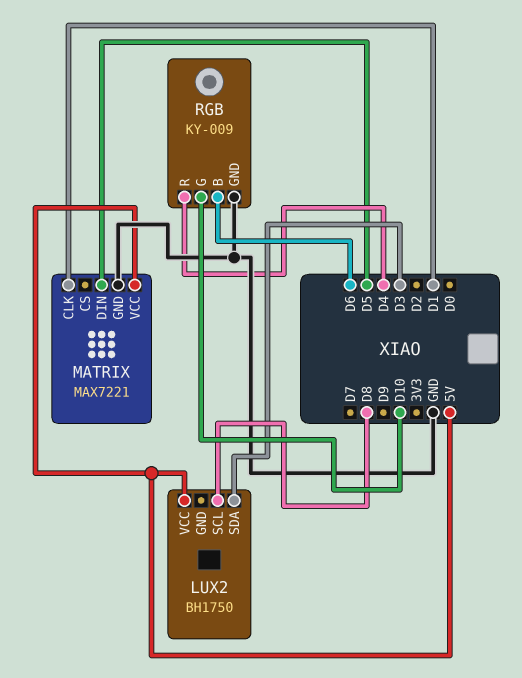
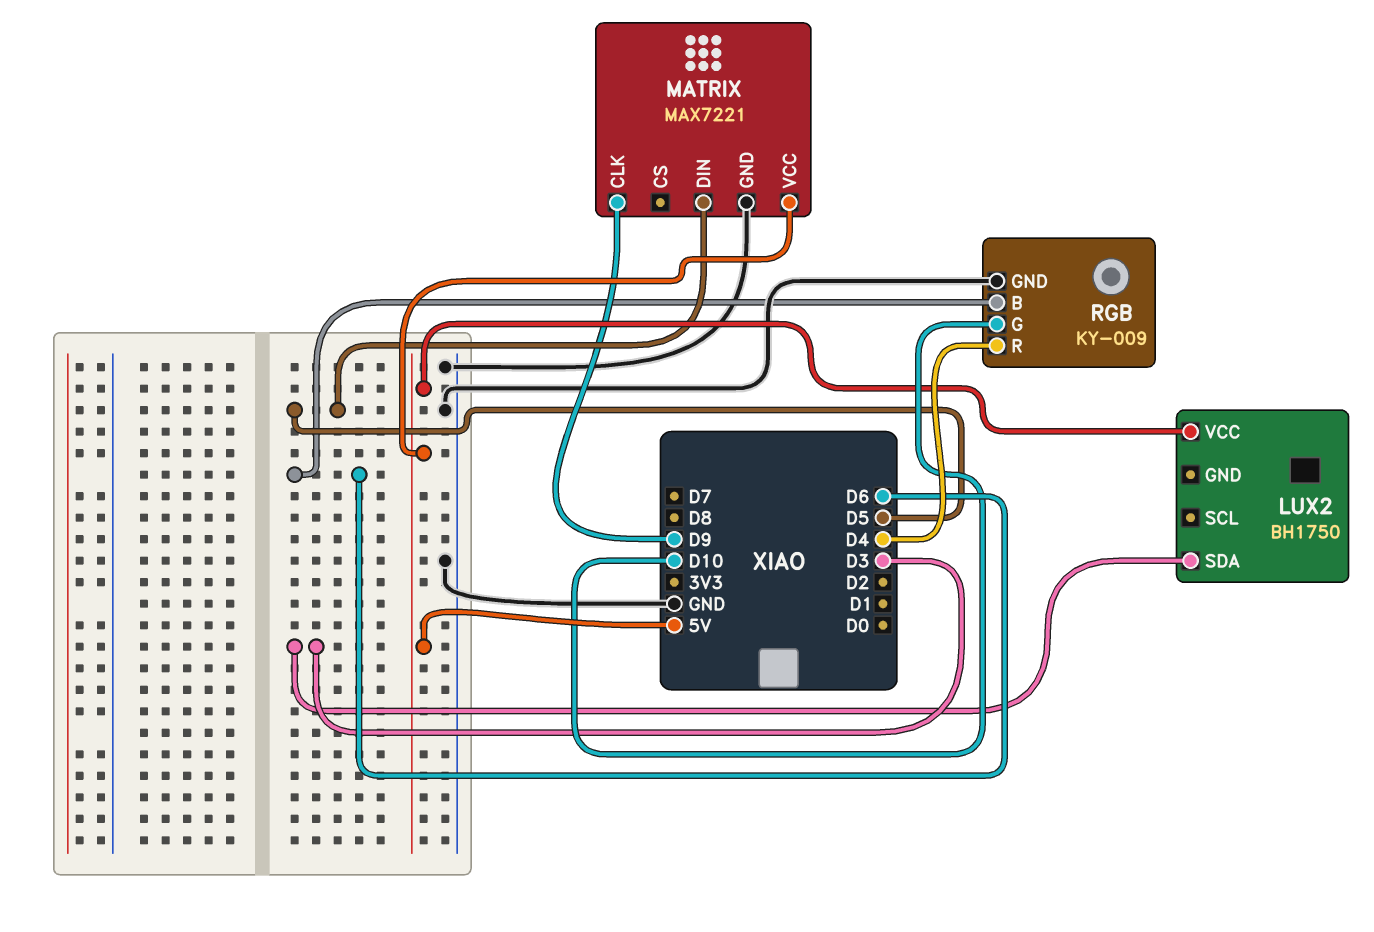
LUX2 pin SCL: D8 -> none
MATRIX pin CLK: D1 -> D9

